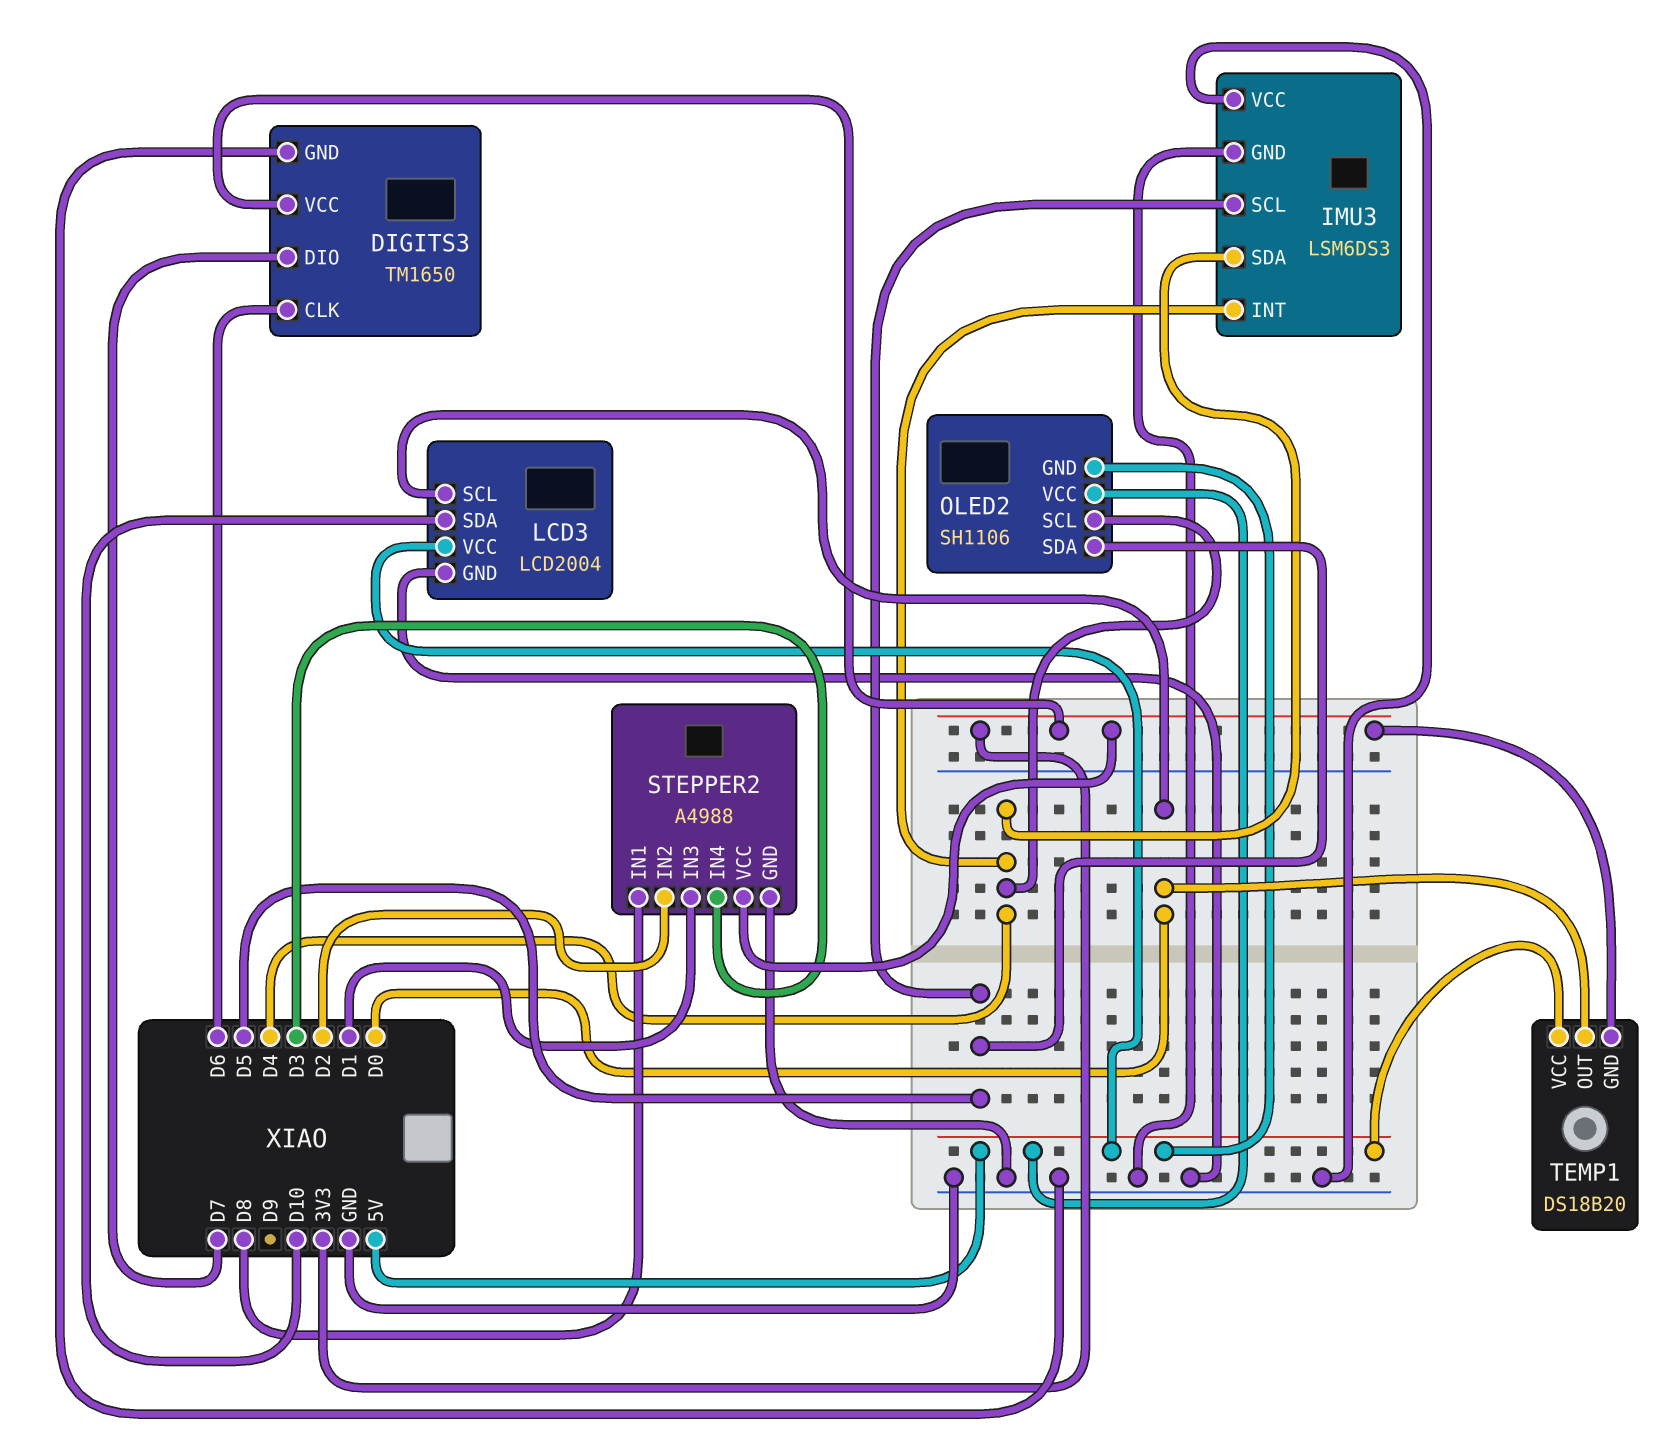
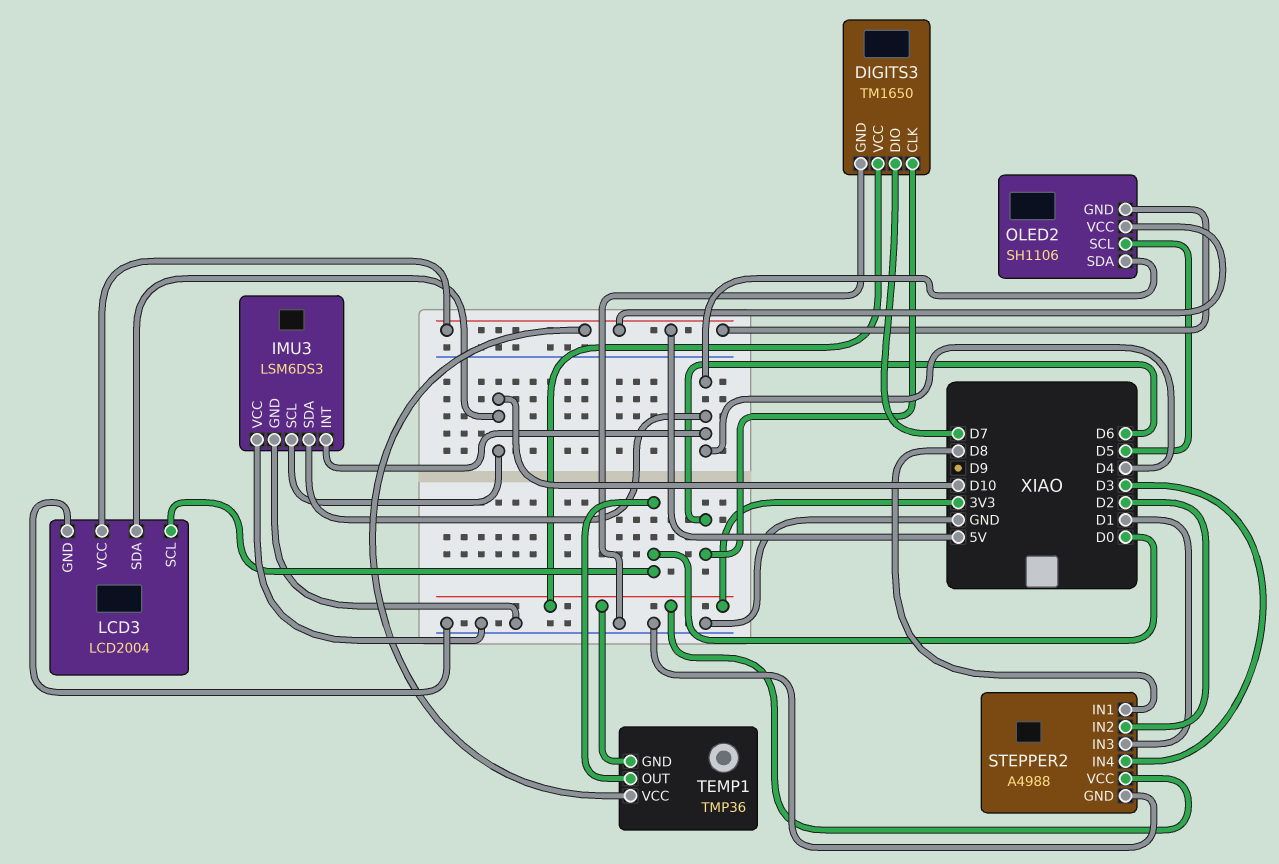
IMU3 pin SCL: D5 -> D10
OLED2 pin SCL: D4 -> D5
OLED2 pin SDA: D5 -> D4
TEMP1: DS18B20 -> TMP36

